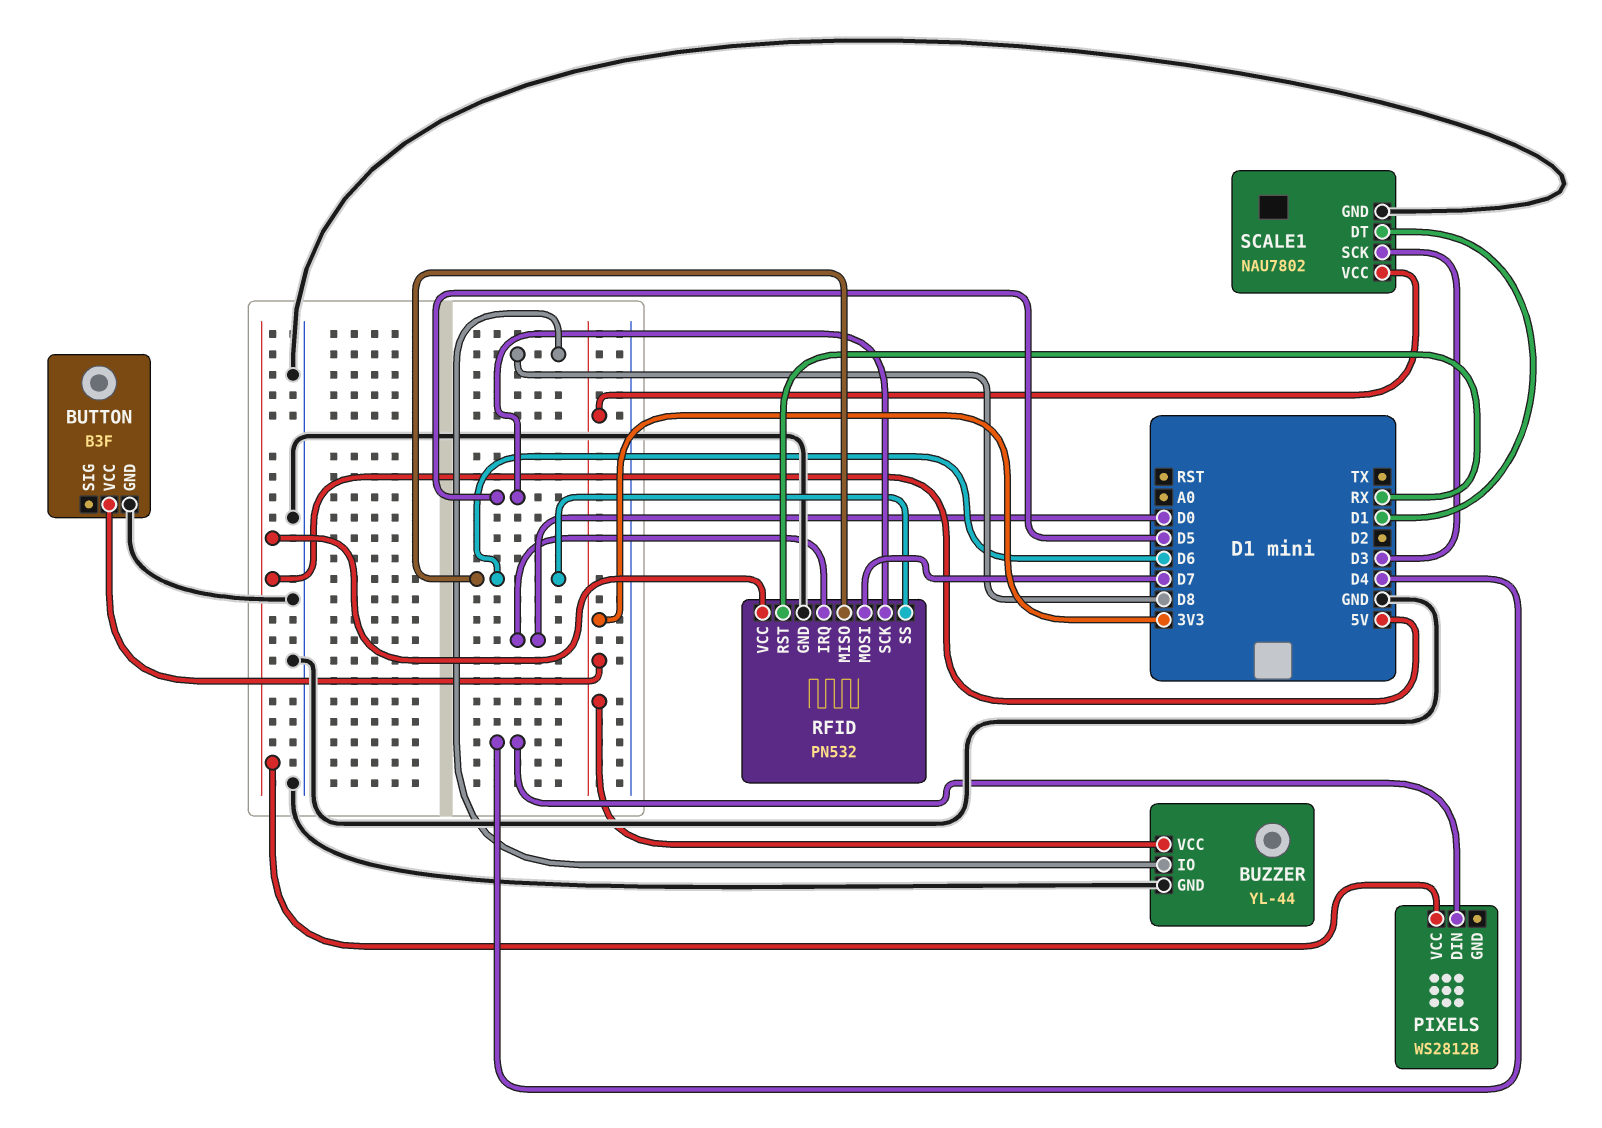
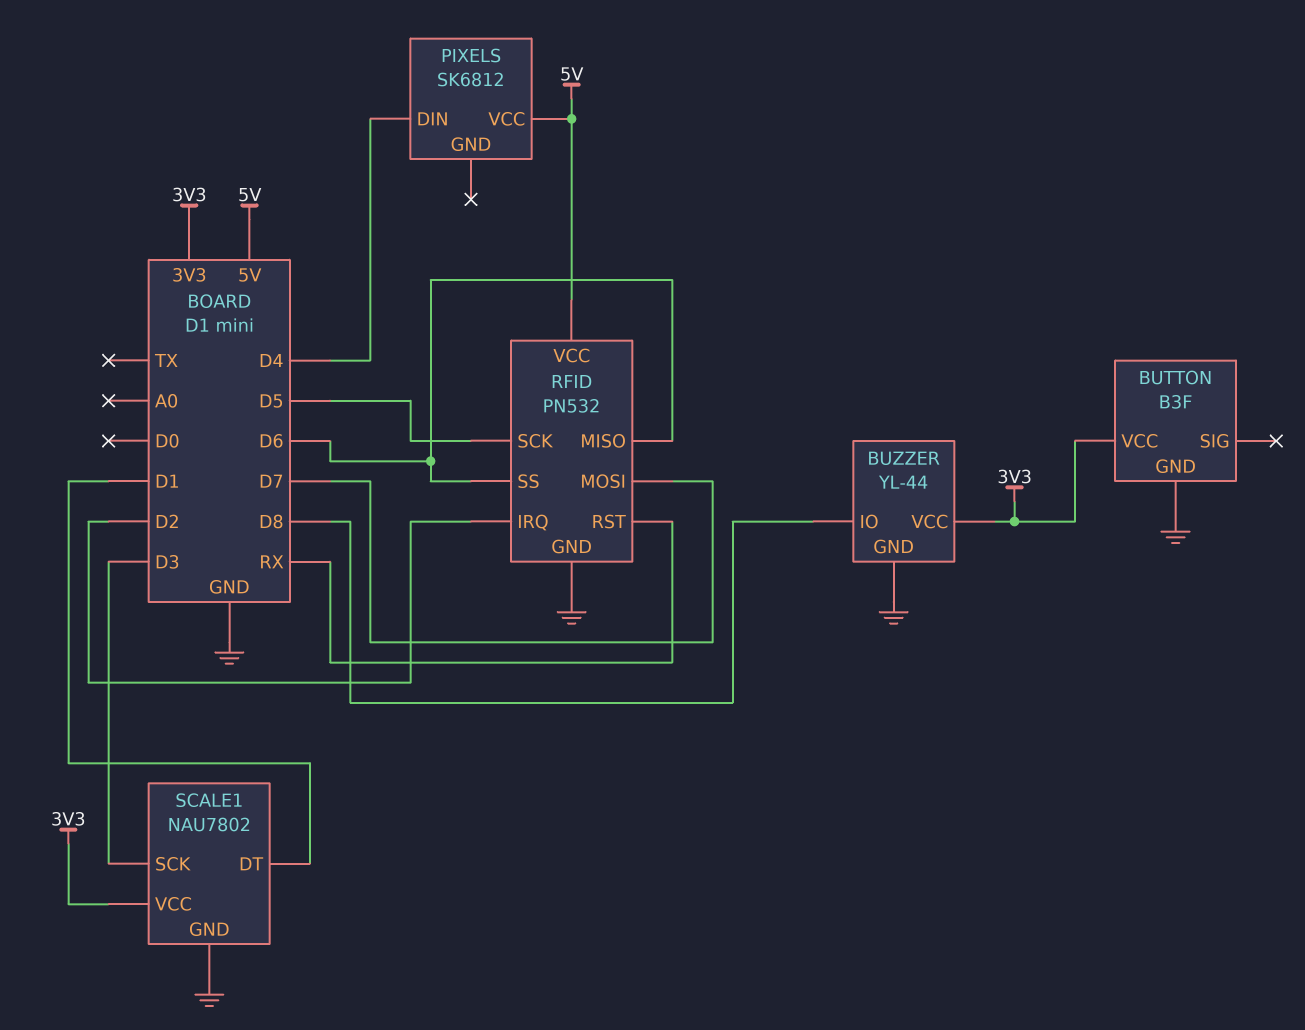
PIXELS: WS2812B -> SK6812
RFID pin IRQ: D0 -> D2

